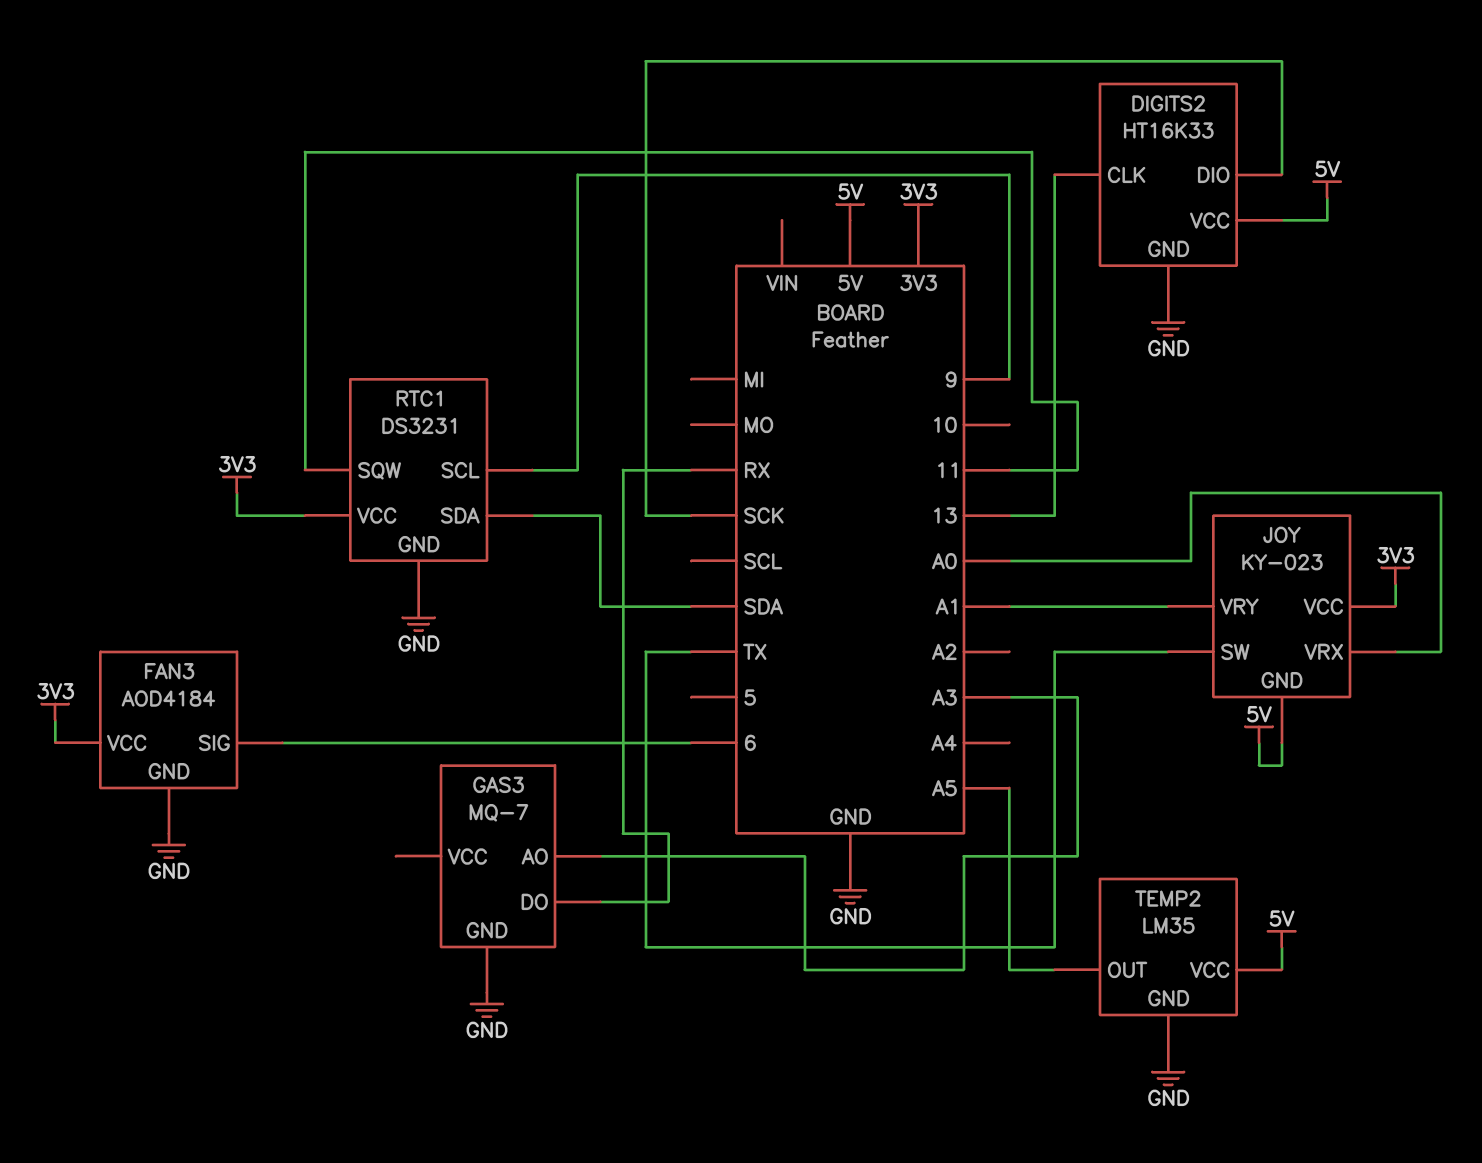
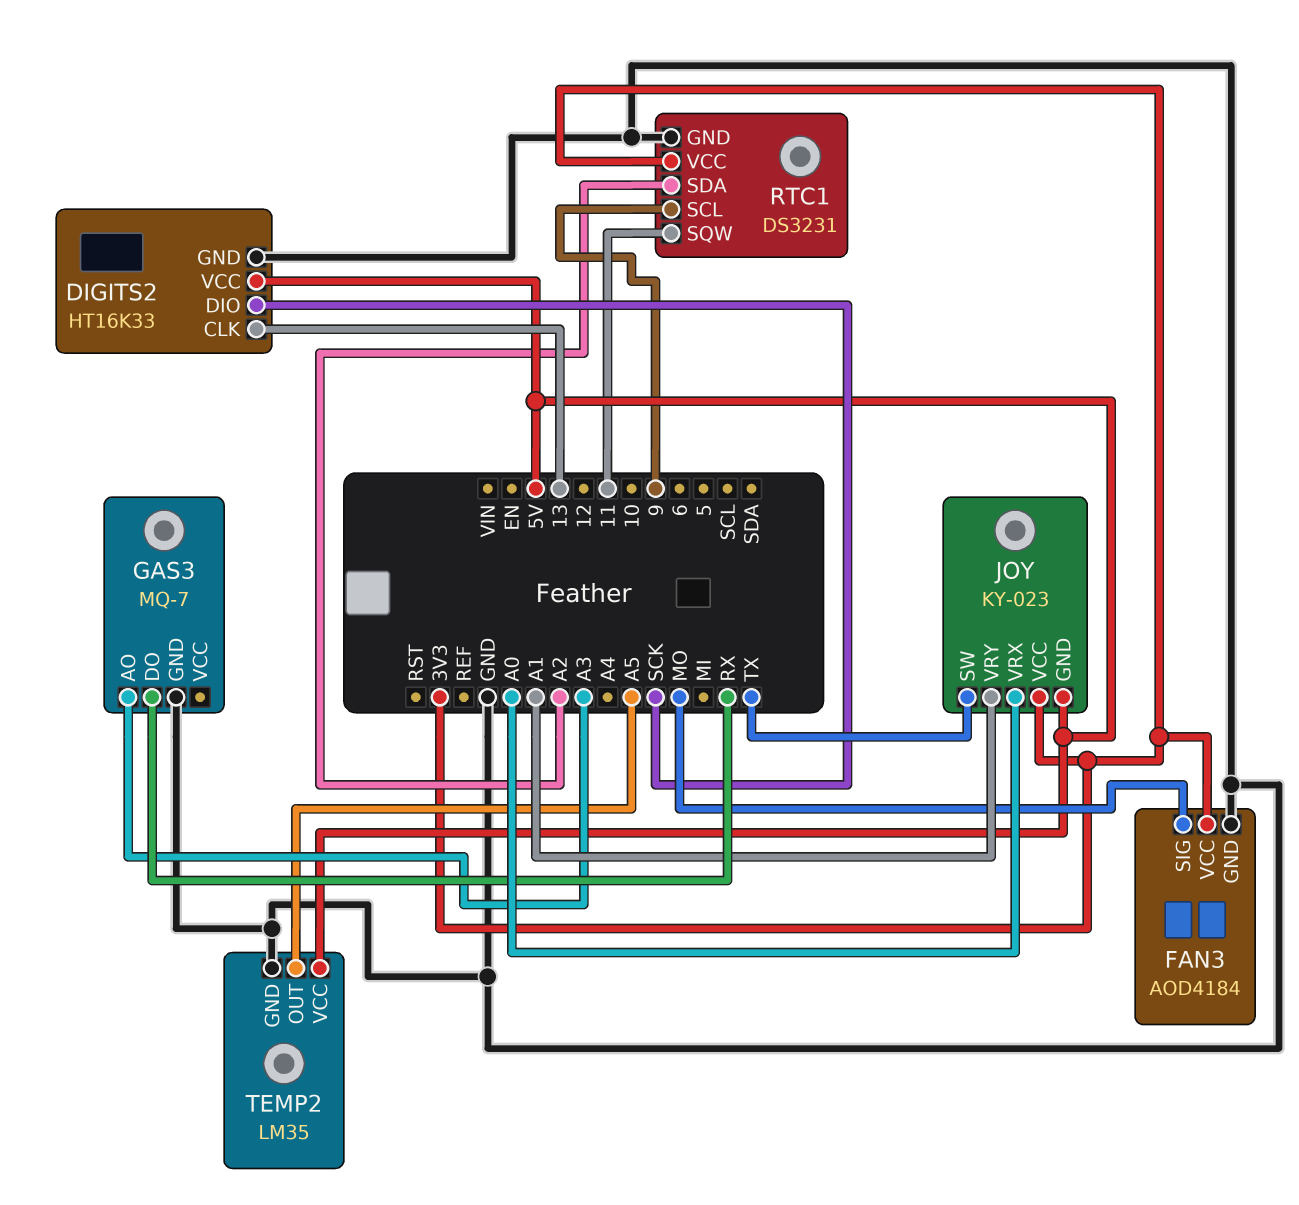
FAN3 pin SIG: 6 -> MO
RTC1 pin SDA: SDA -> A2

